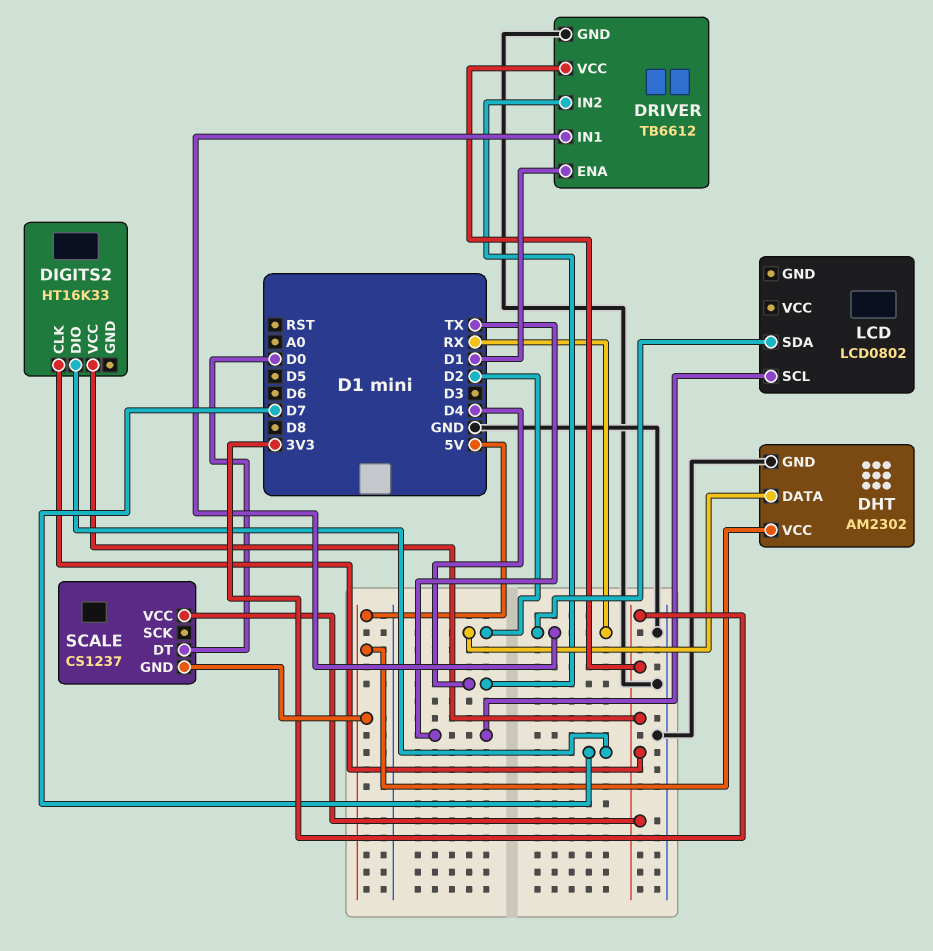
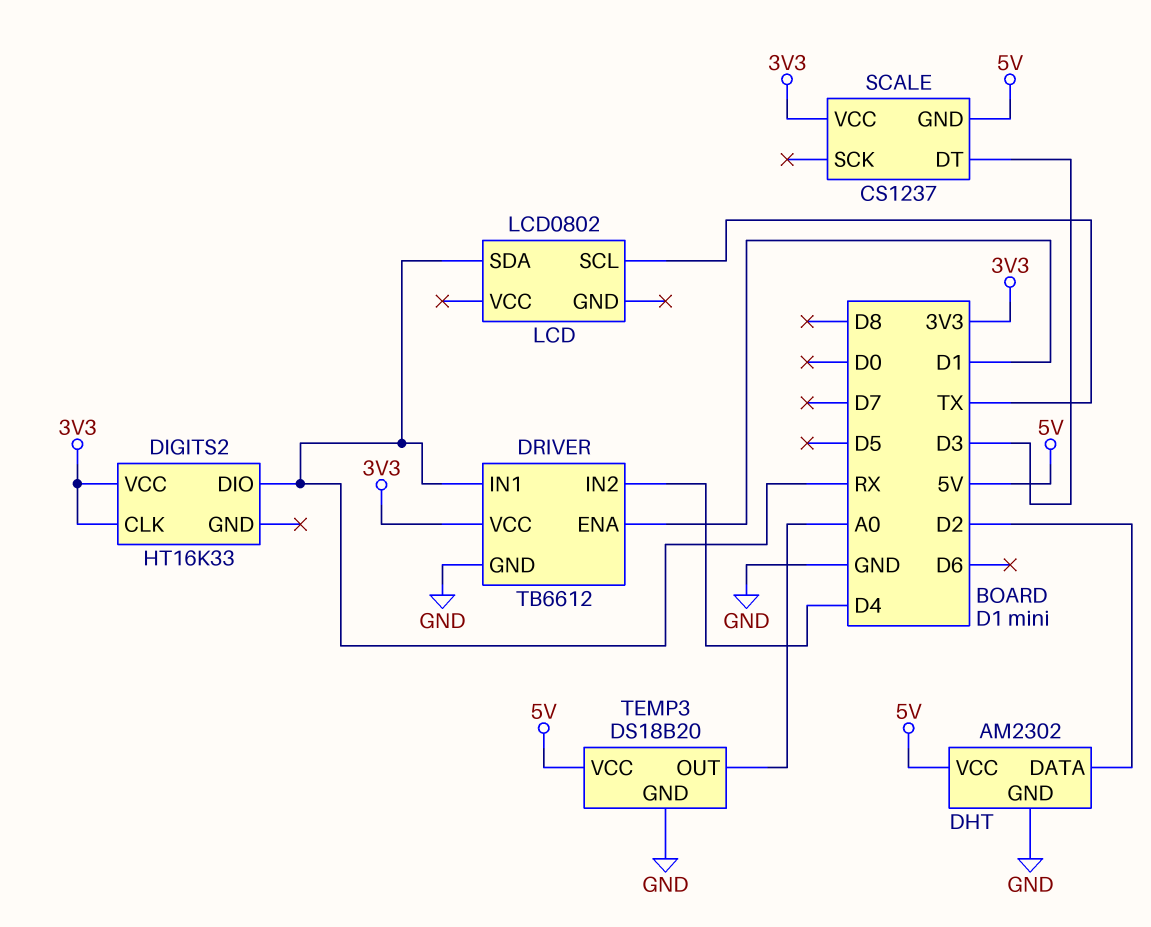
DIGITS2 pin DIO: D7 -> RX
SCALE pin DT: D0 -> D3
TEMP3: none -> DS18B20
TEMP3 pin GND: none -> GND
TEMP3 pin OUT: none -> A0
TEMP3 pin VCC: none -> 5V

